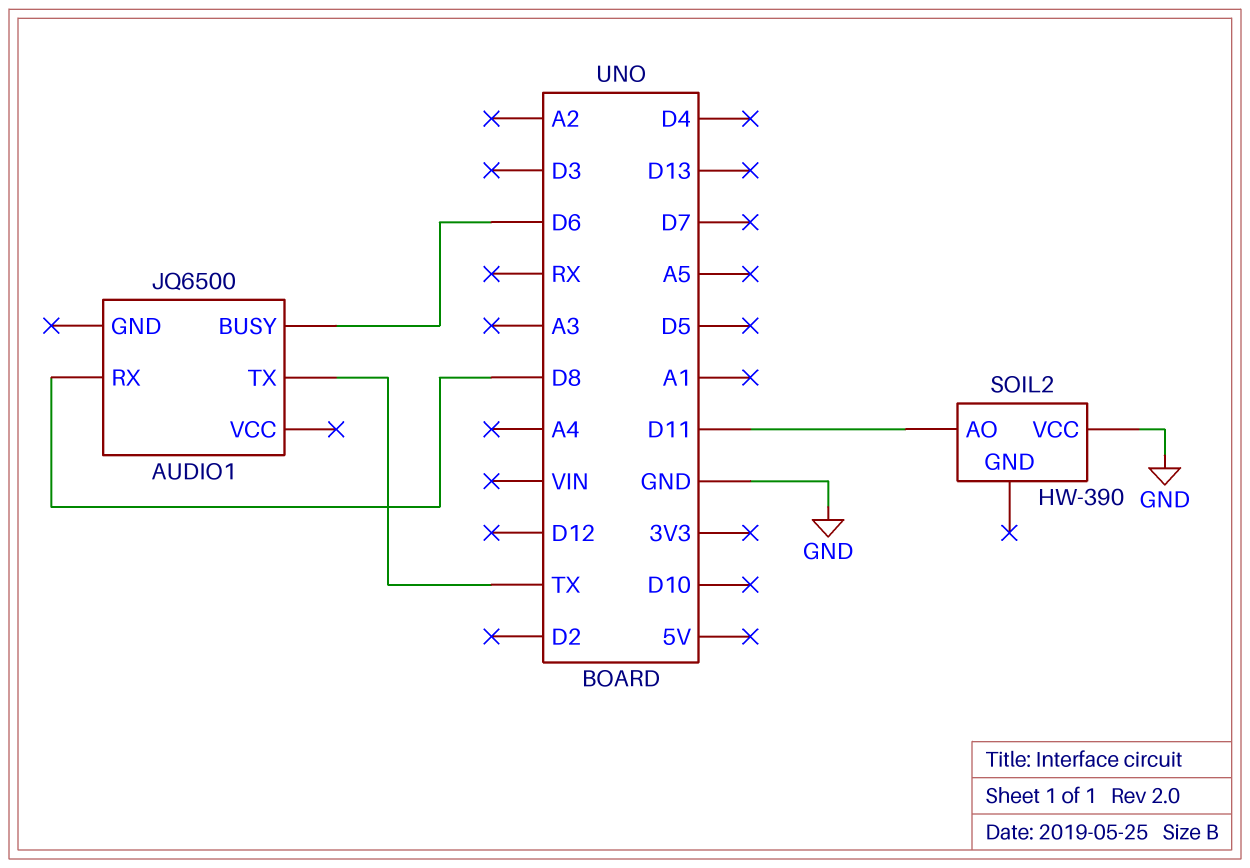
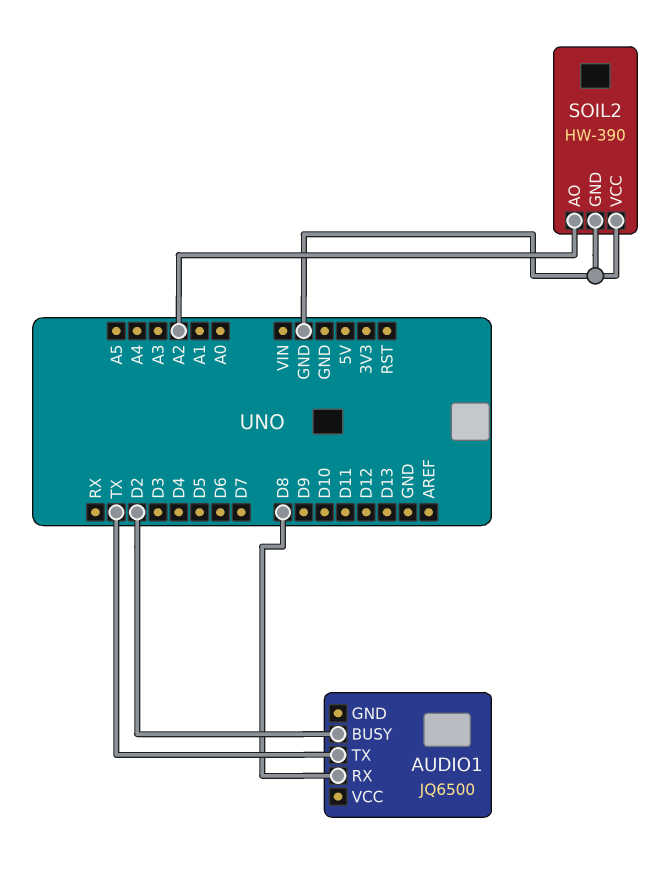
AUDIO1 pin BUSY: D6 -> D2
SOIL2 pin AO: D11 -> A2
SOIL2 pin GND: none -> GND

